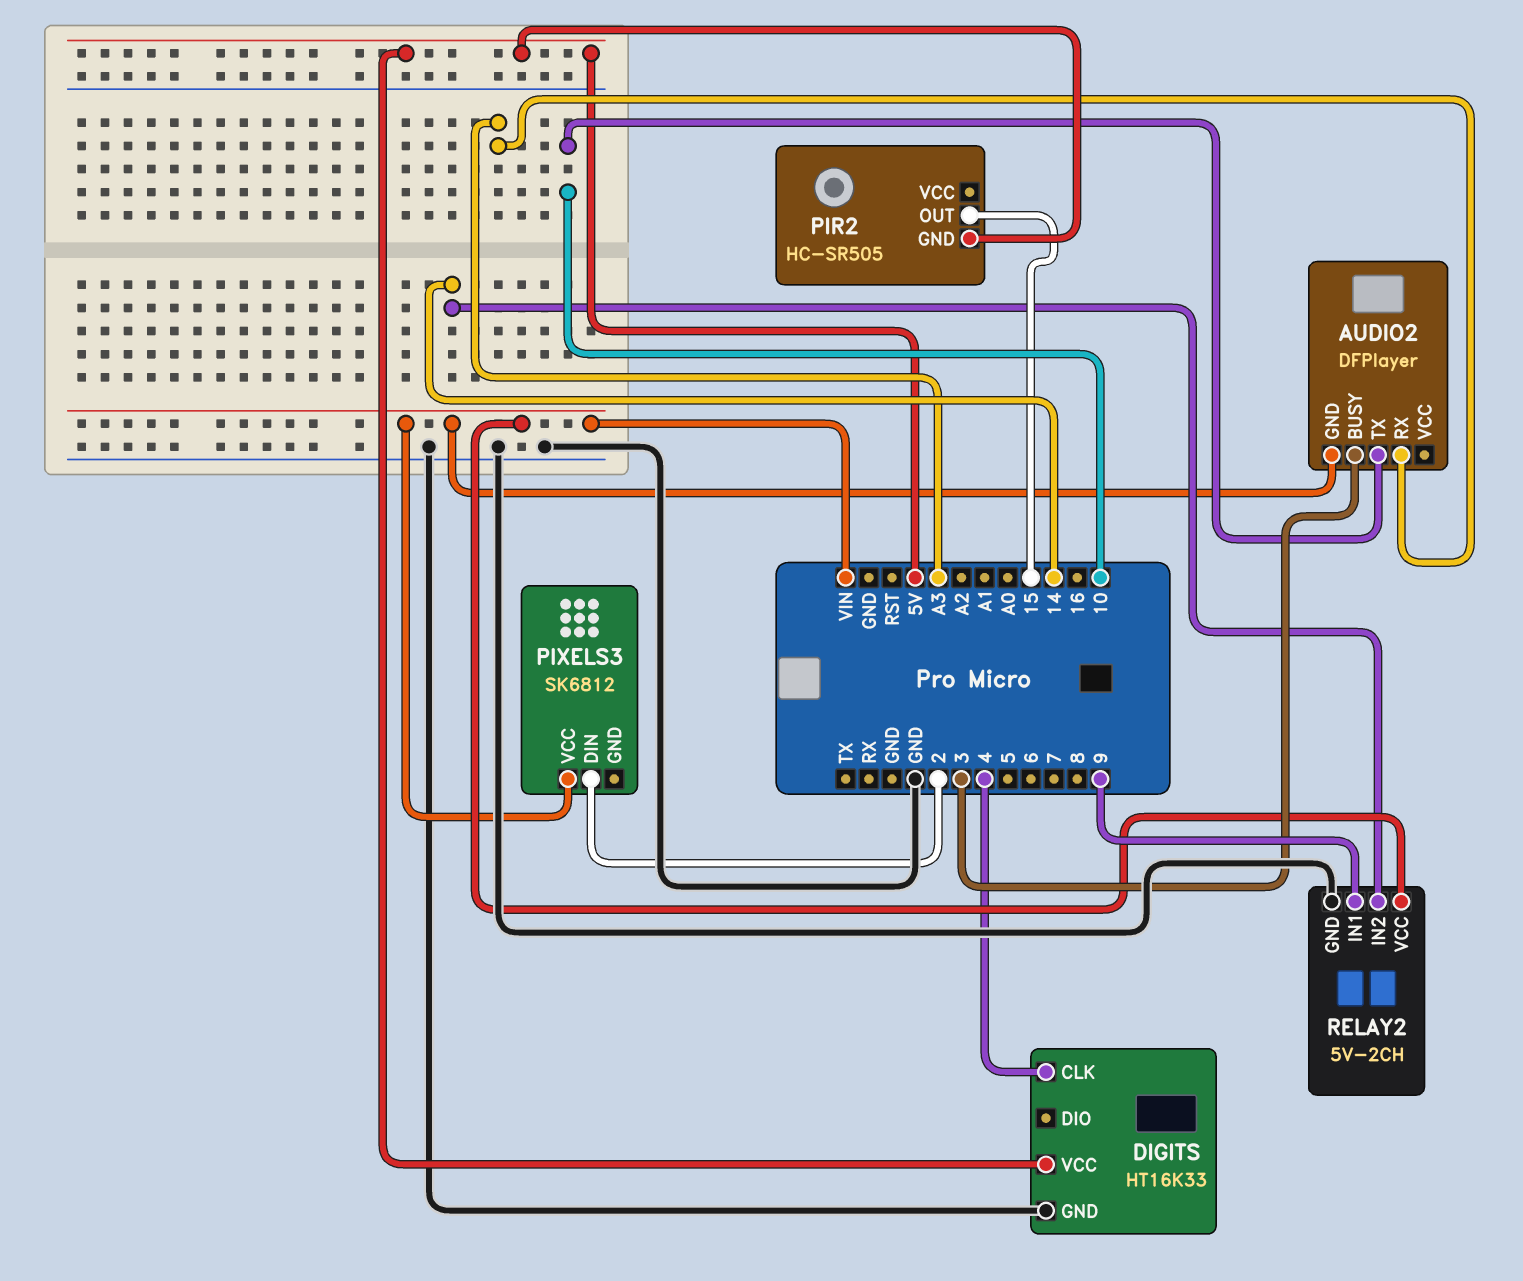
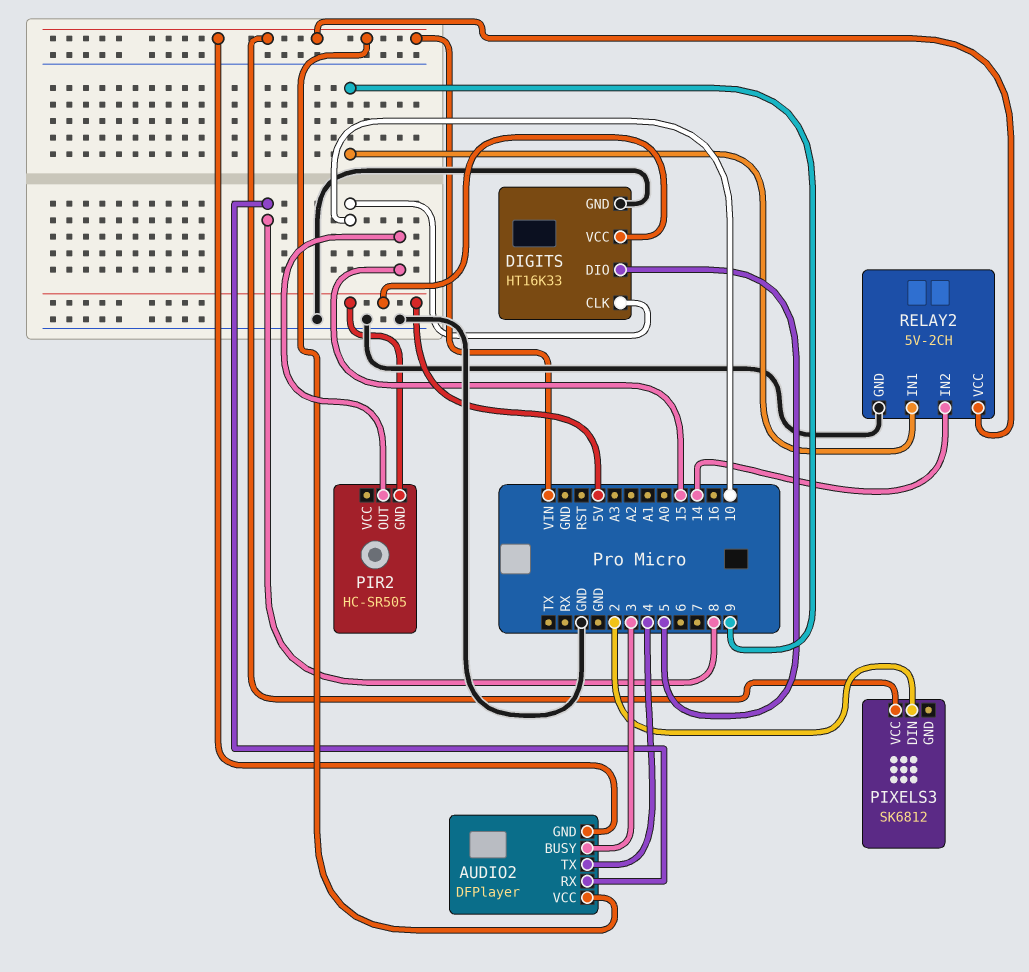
AUDIO2 pin RX: A3 -> 8
AUDIO2 pin TX: 10 -> 4
AUDIO2 pin VCC: none -> VIN
DIGITS pin CLK: 4 -> 10
DIGITS pin DIO: none -> 5

